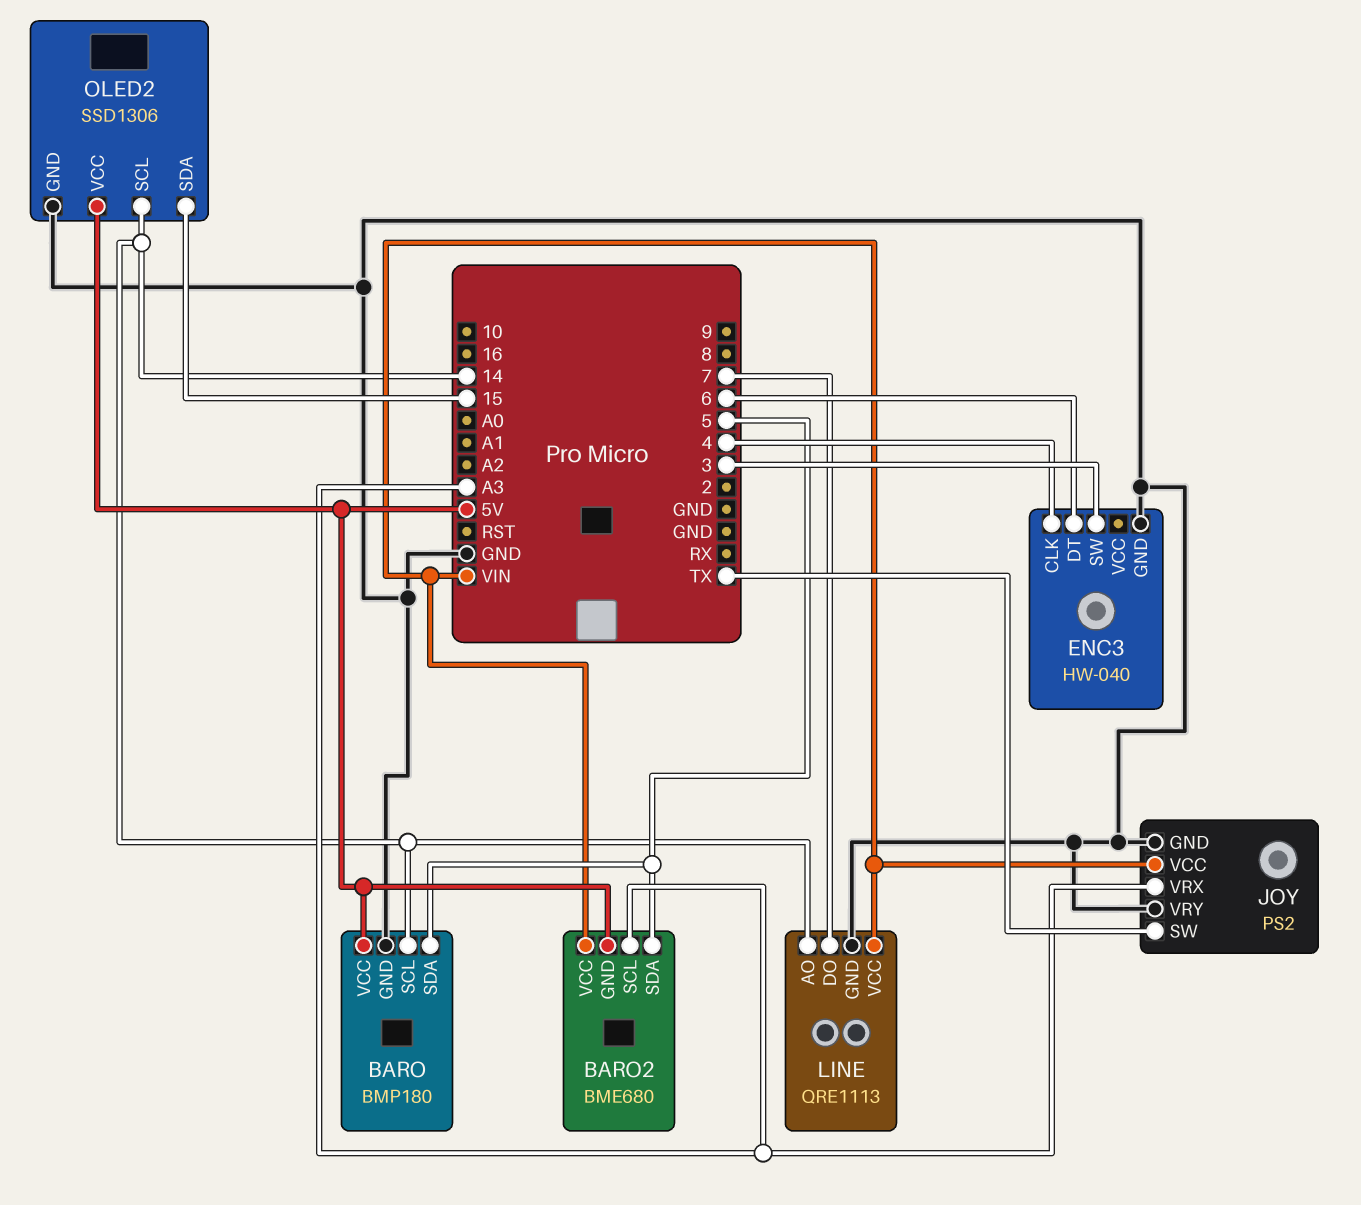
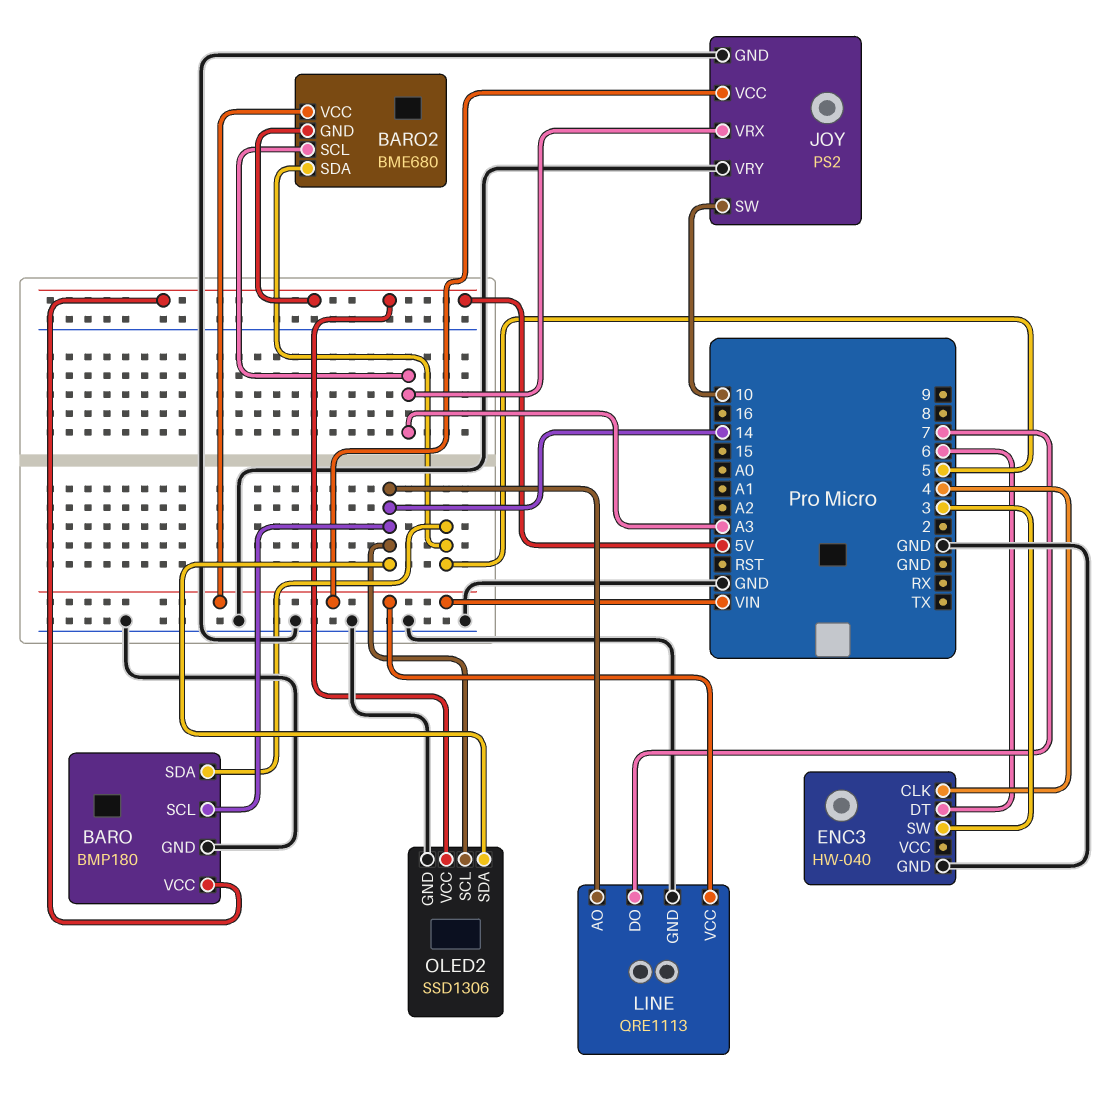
JOY pin SW: TX -> 10
OLED2 pin SDA: 15 -> 14

